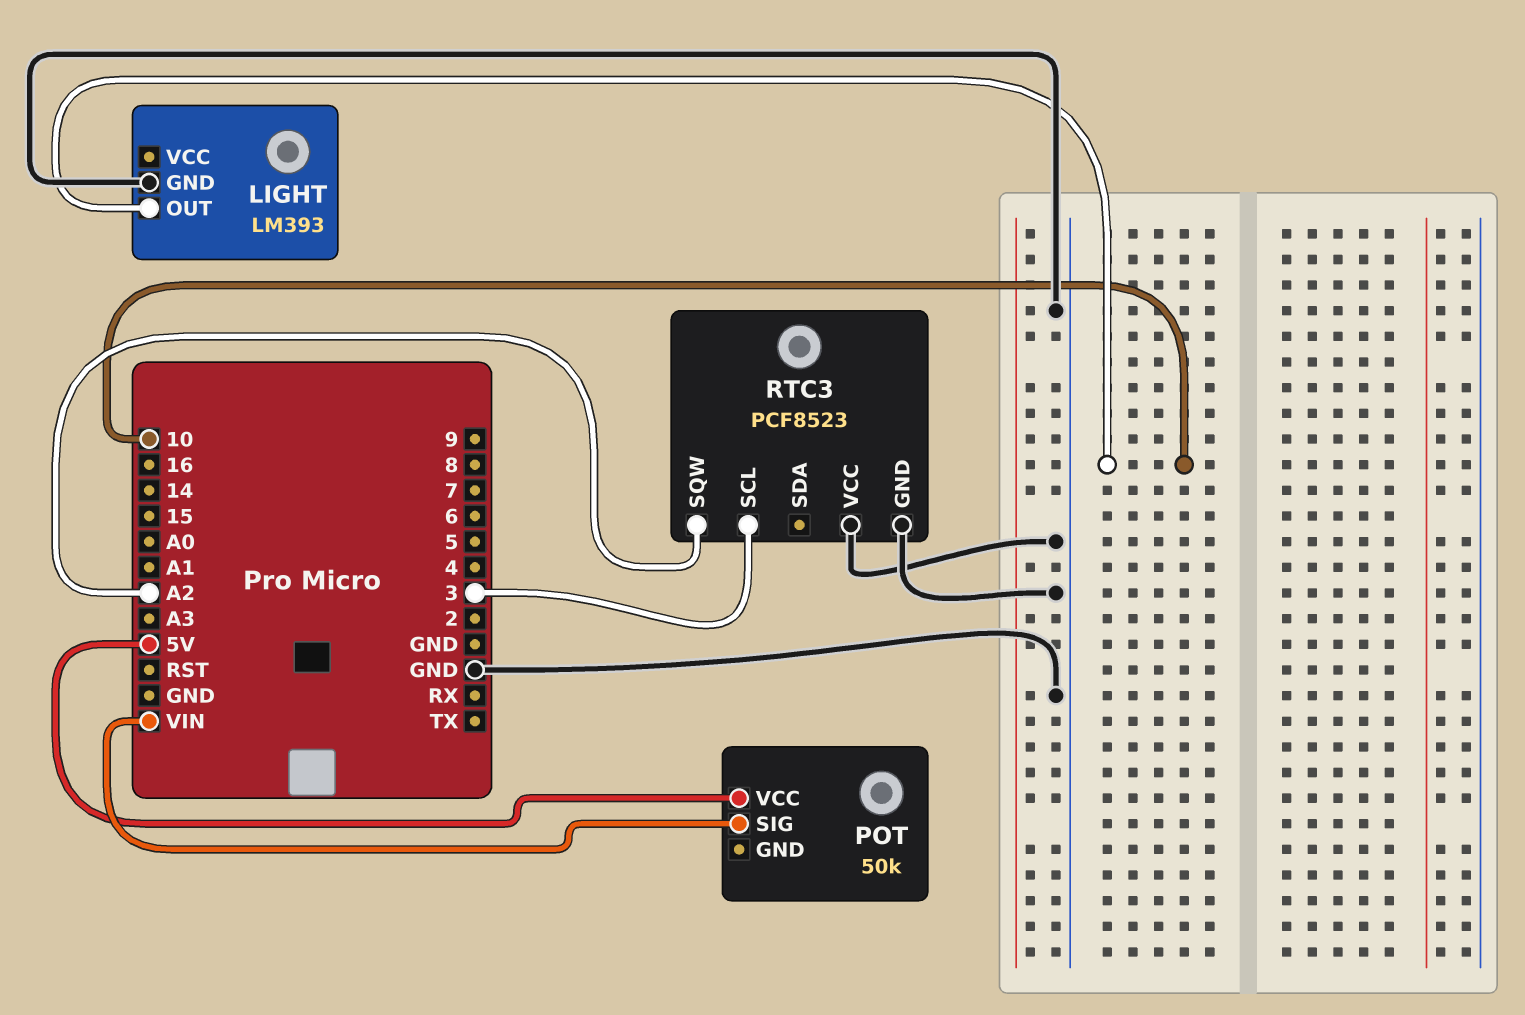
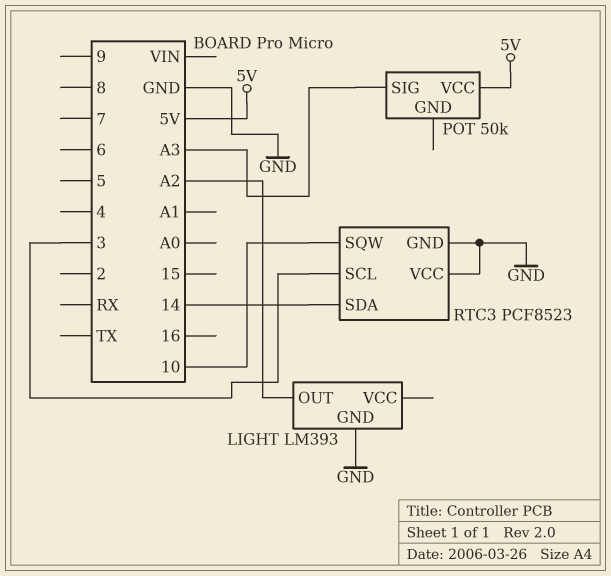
LIGHT pin OUT: 10 -> A2
POT pin SIG: VIN -> A3
RTC3 pin SDA: none -> 14
RTC3 pin SQW: A2 -> 10

